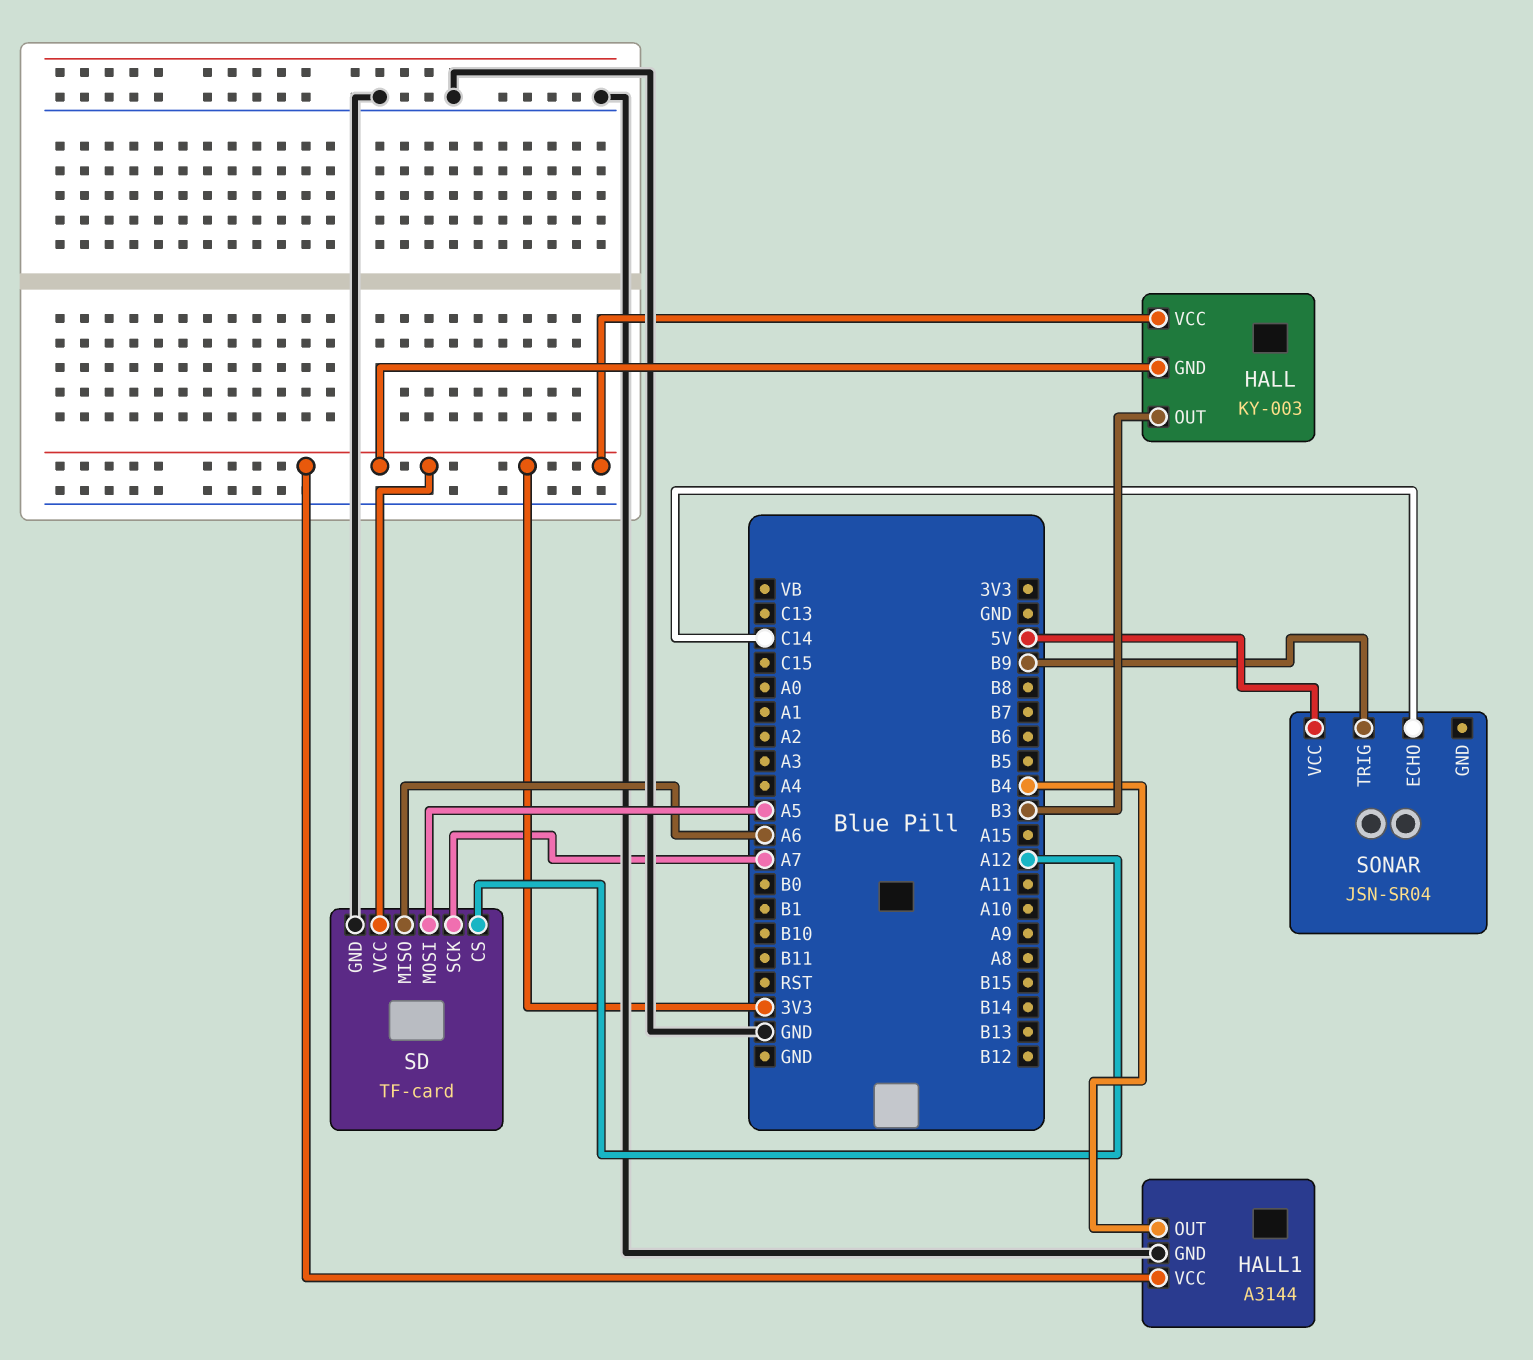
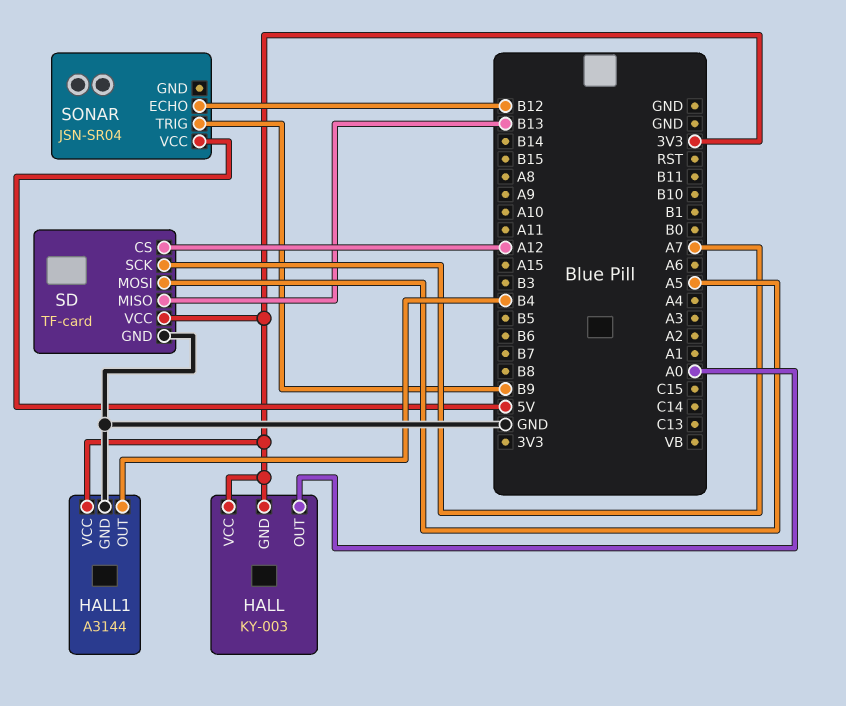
HALL pin OUT: B3 -> A0
SD pin MISO: A6 -> B13
SONAR pin ECHO: C14 -> B12

